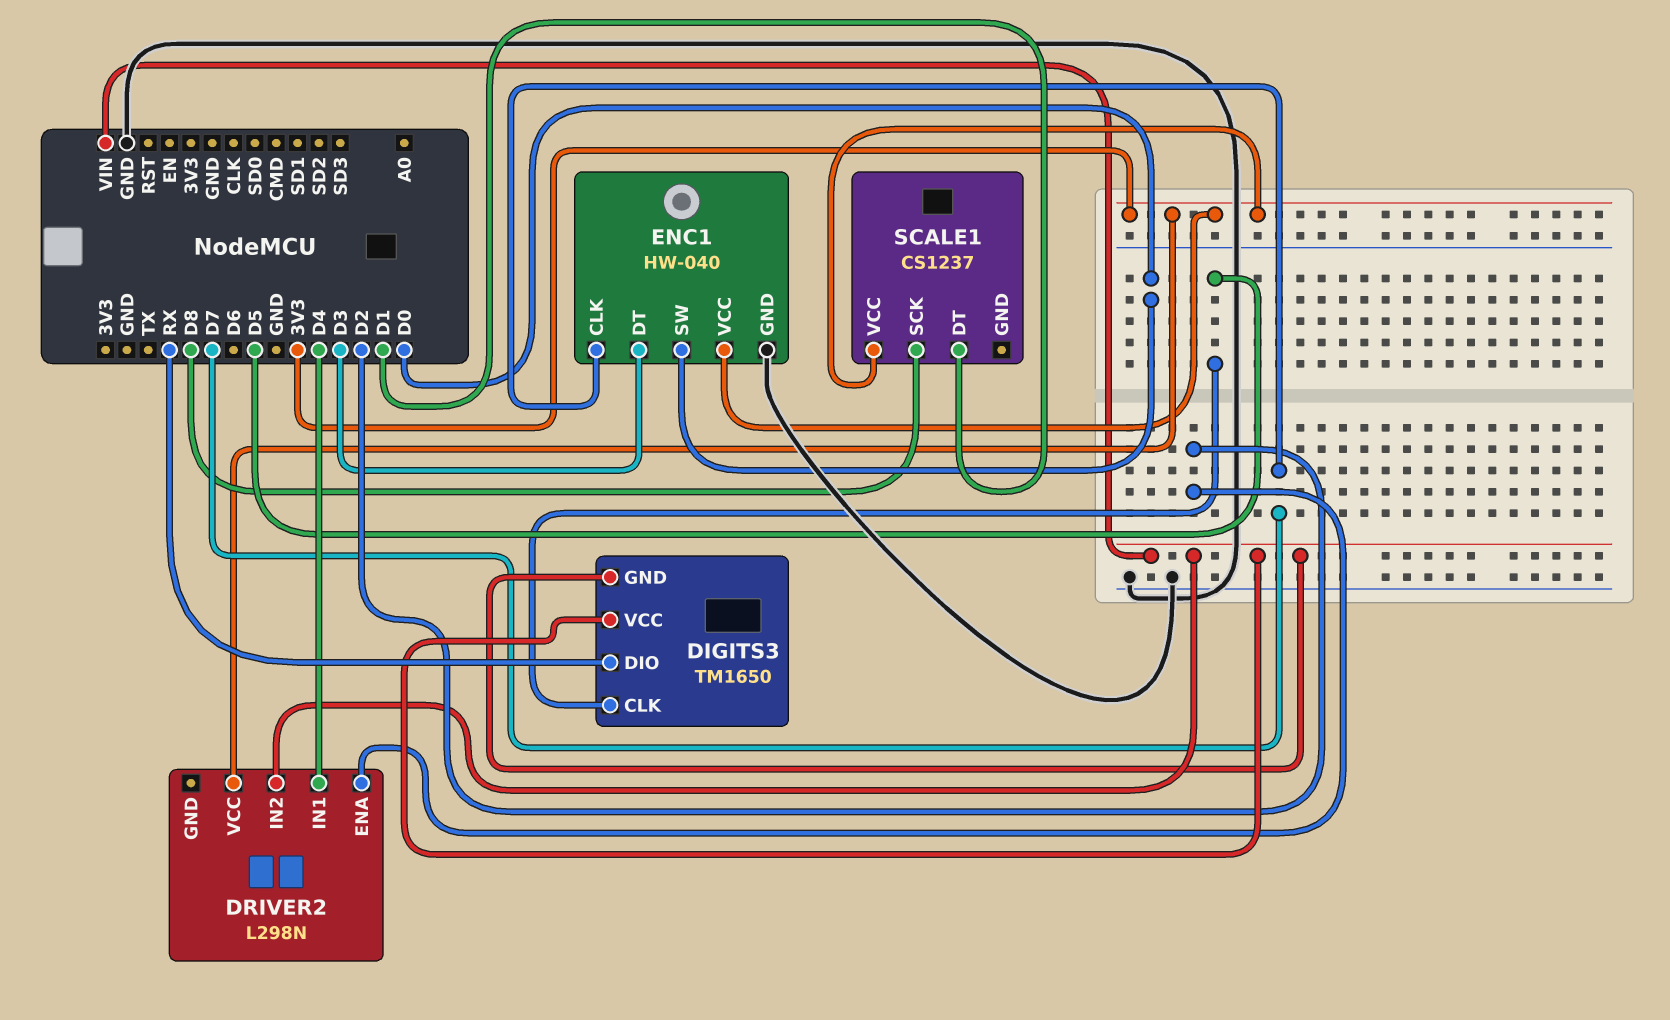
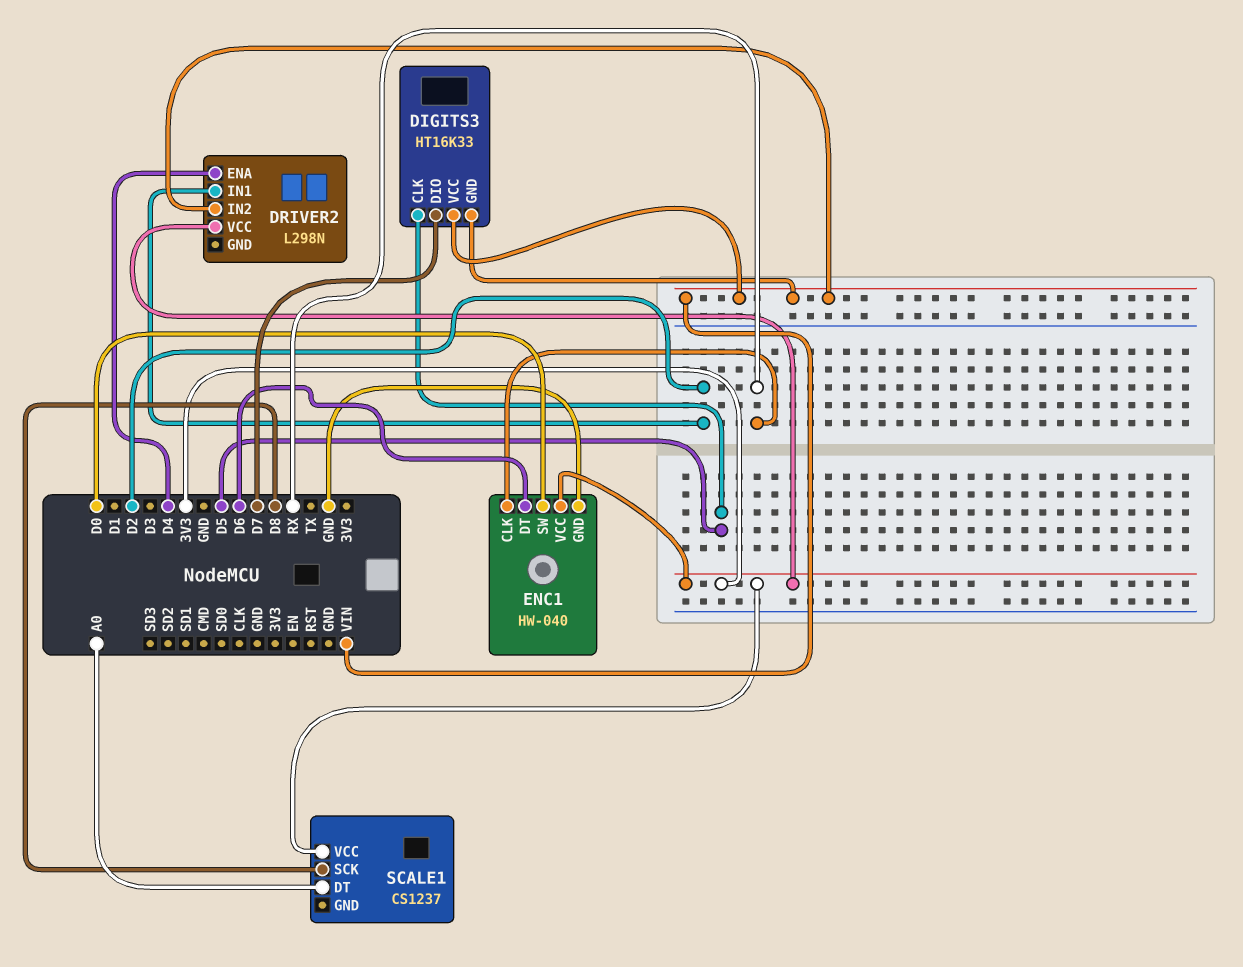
DIGITS3: TM1650 -> HT16K33
DIGITS3 pin DIO: RX -> D7
DRIVER2 pin ENA: D2 -> D4
DRIVER2 pin IN1: D4 -> D2
ENC1 pin CLK: D7 -> RX
ENC1 pin DT: D3 -> D6
SCALE1 pin DT: D1 -> A0

